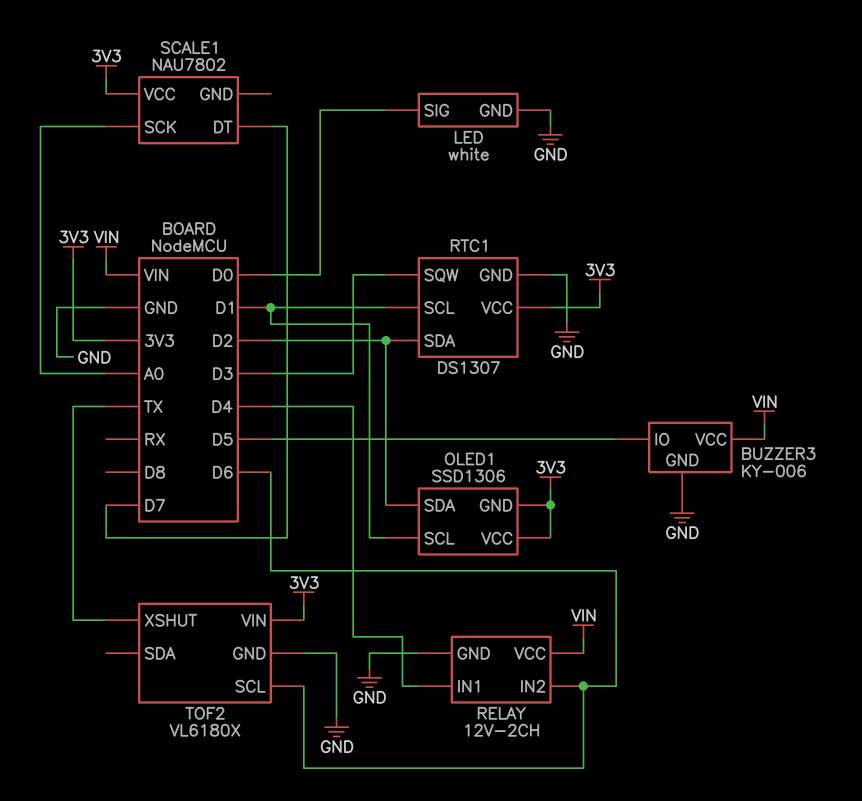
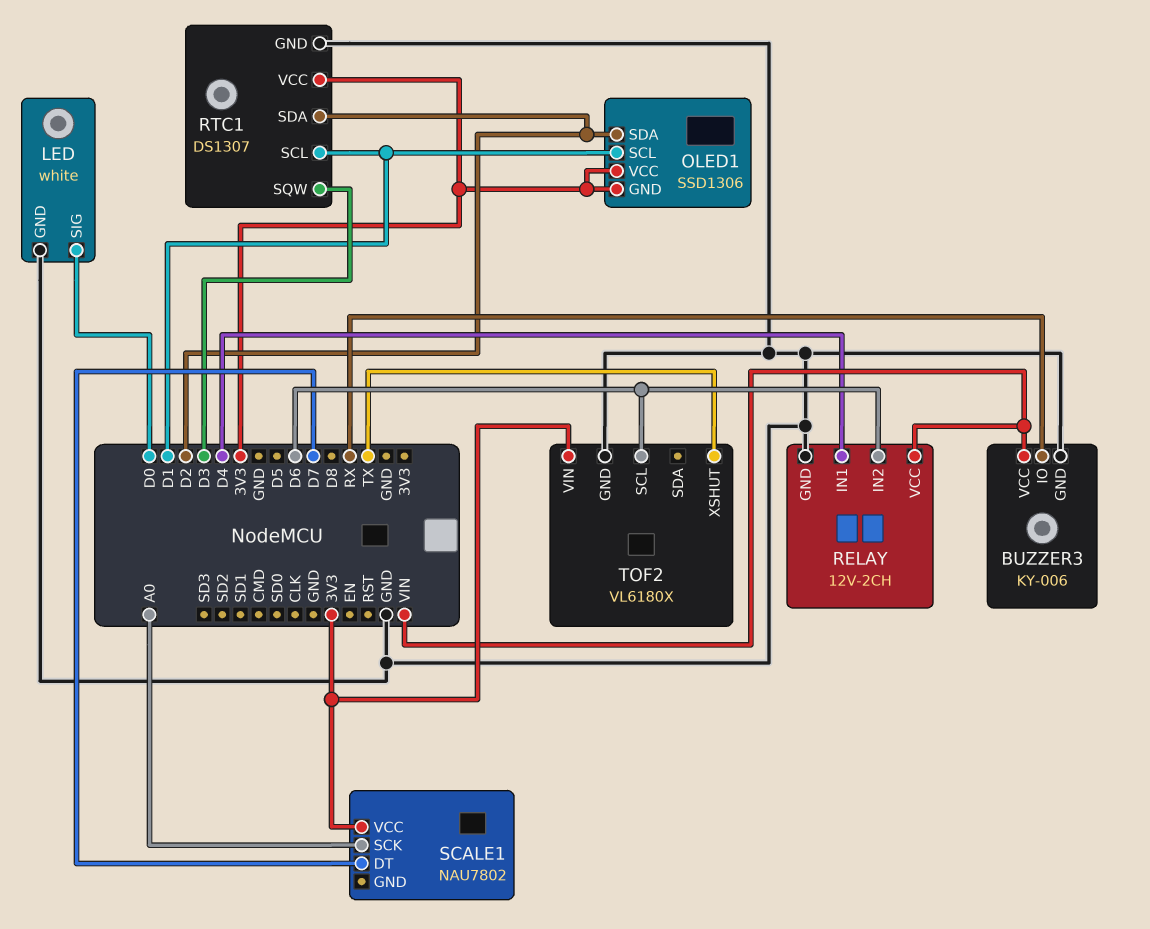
BUZZER3 pin IO: D5 -> RX

